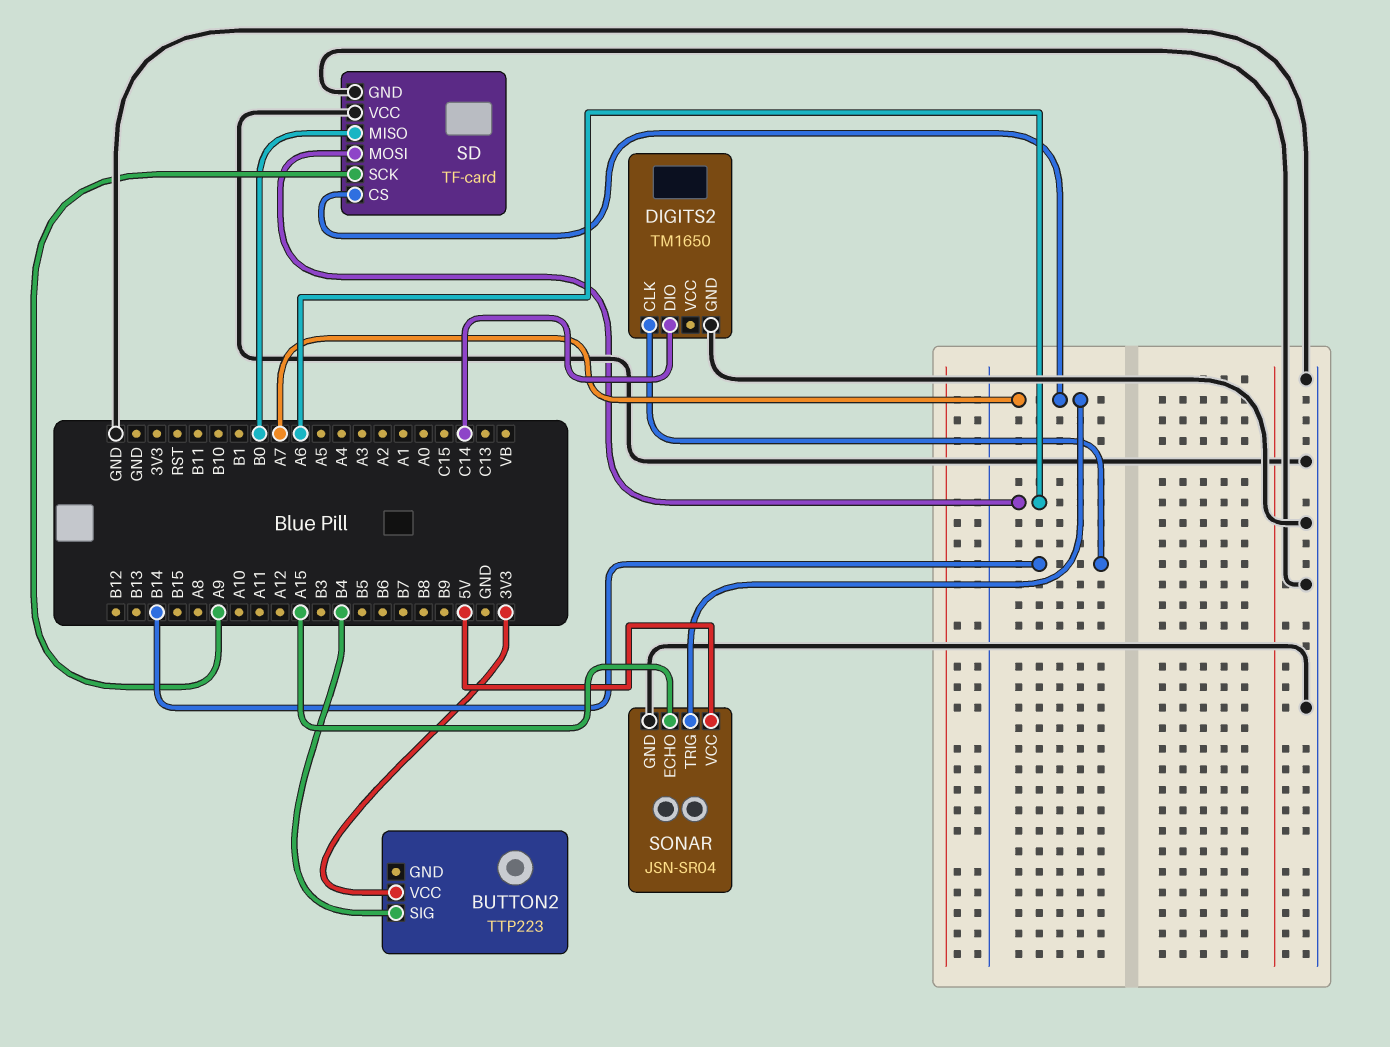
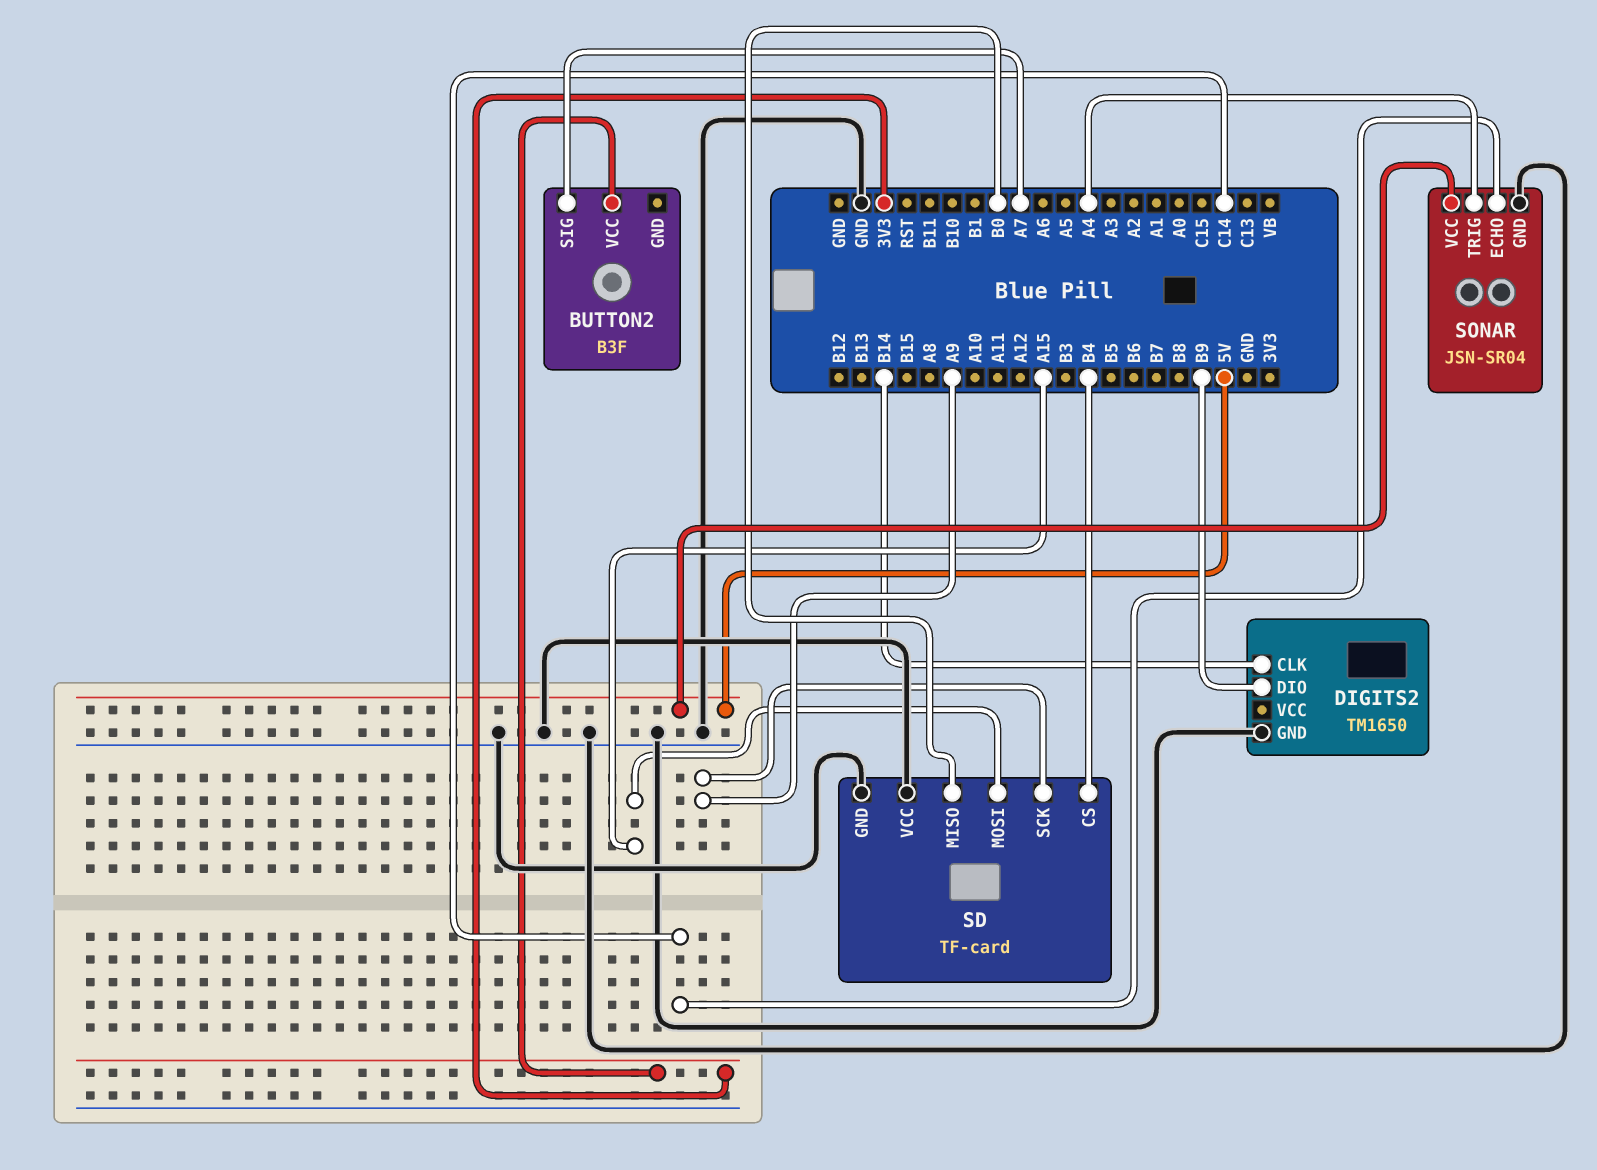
BUTTON2: TTP223 -> B3F
BUTTON2 pin SIG: B4 -> A7
DIGITS2 pin DIO: C14 -> B9
SD pin CS: A7 -> B4
SD pin MOSI: A6 -> A15
SONAR pin ECHO: A15 -> C14
SONAR pin TRIG: A7 -> A4

